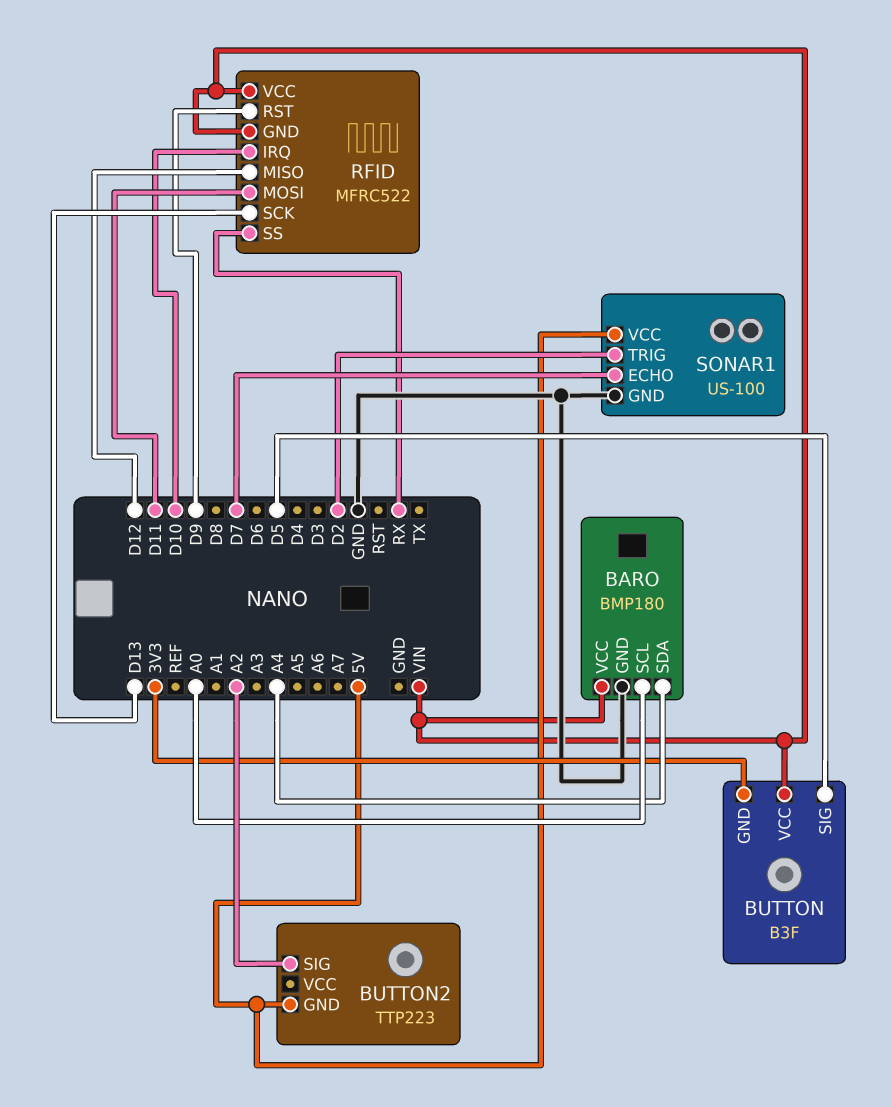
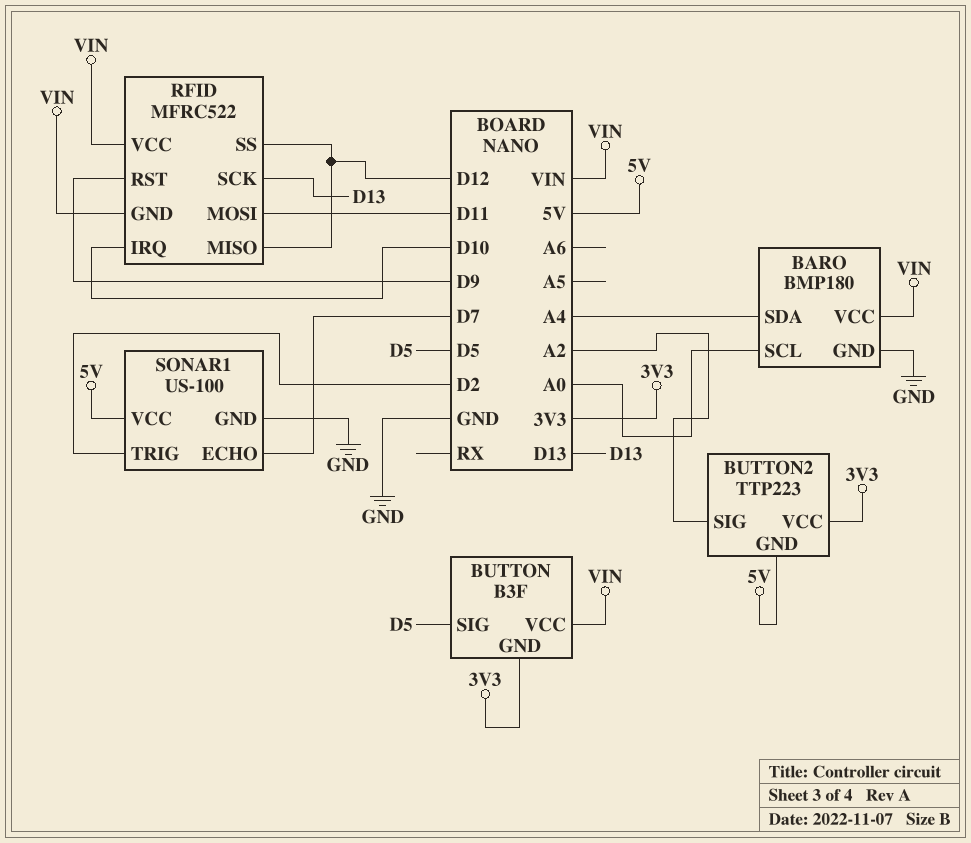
BUTTON2 pin VCC: none -> 3V3
RFID pin SS: RX -> D12

